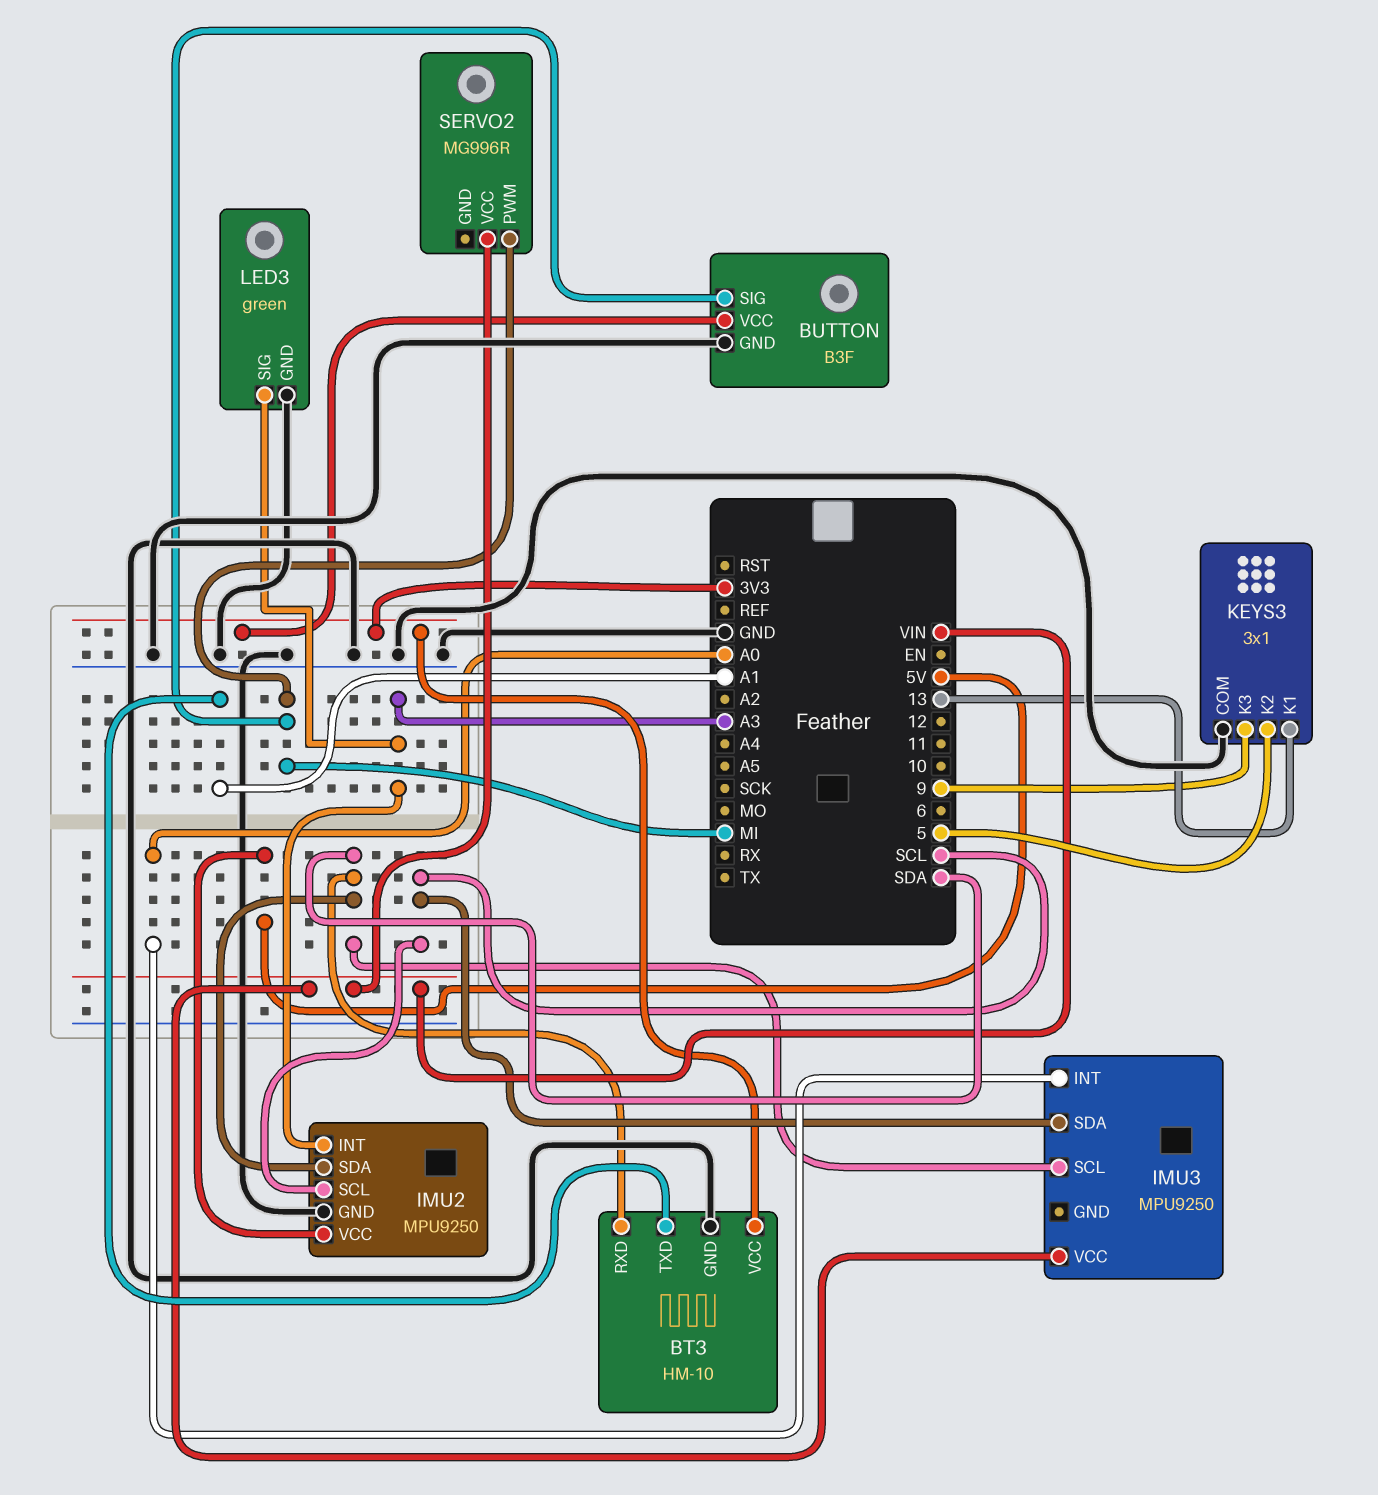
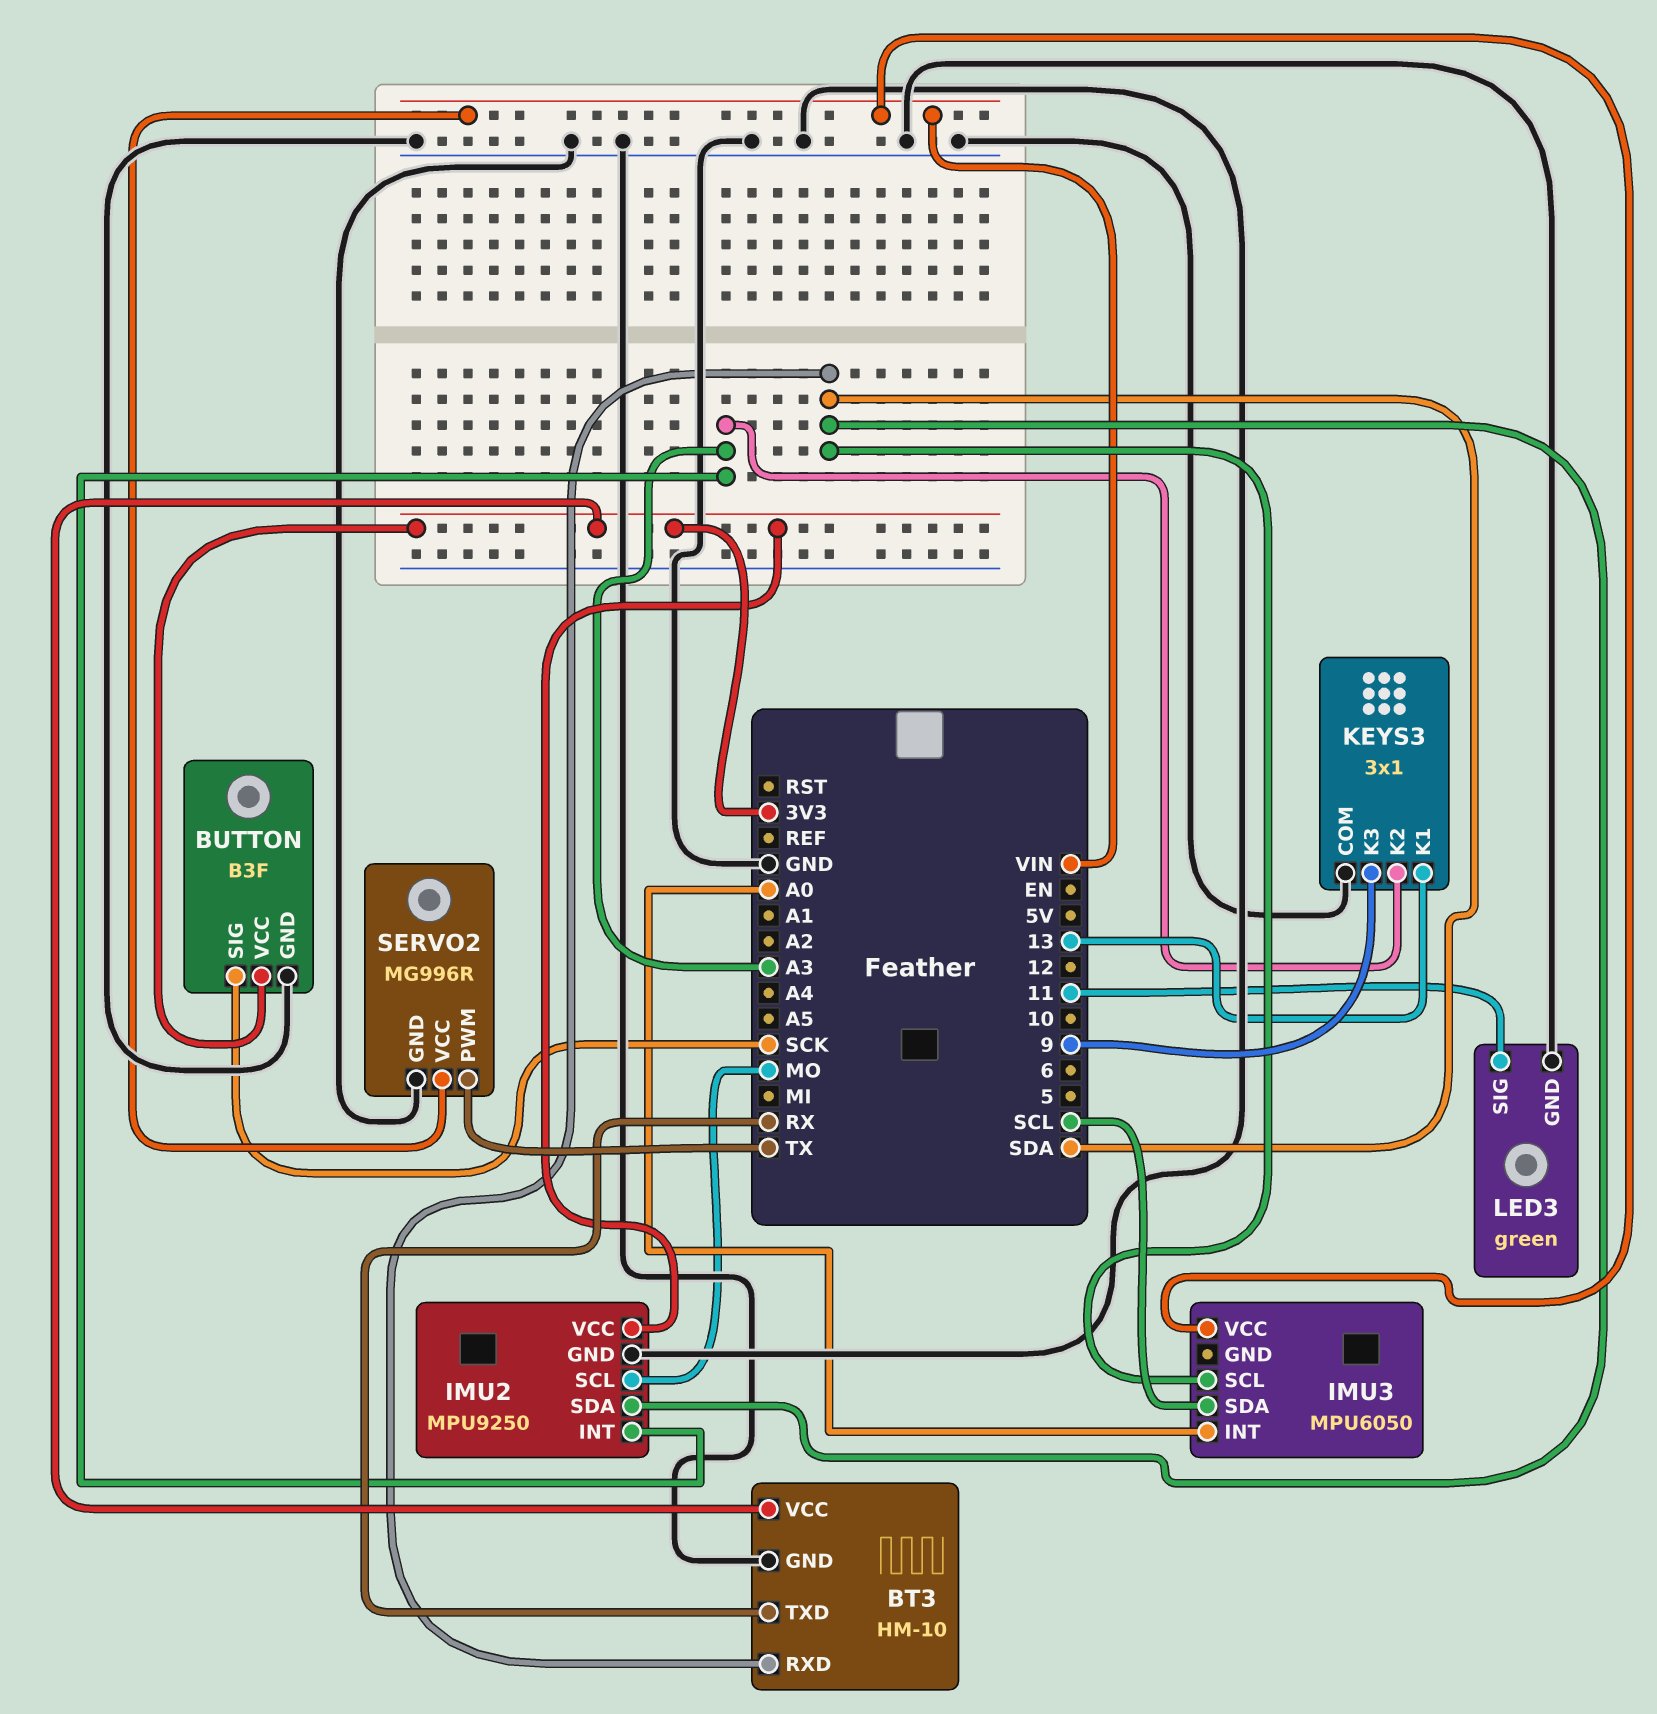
BT3 pin TXD: A1 -> RX
BUTTON pin SIG: MI -> SCK
IMU2 pin SCL: SCL -> MO
IMU2 pin VCC: 5V -> 3V3
IMU3: MPU9250 -> MPU6050
KEYS3 pin K2: 5 -> A3
LED3 pin SIG: A3 -> 11
SERVO2 pin GND: none -> GND
SERVO2 pin PWM: MI -> TX

